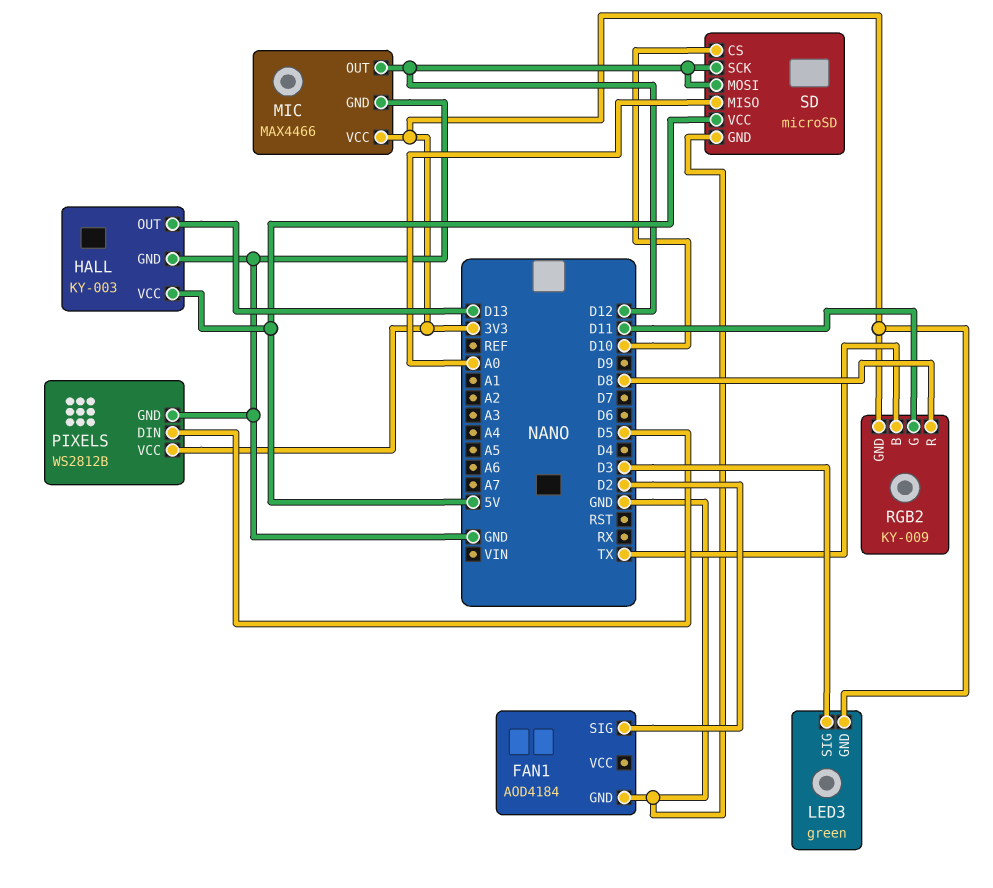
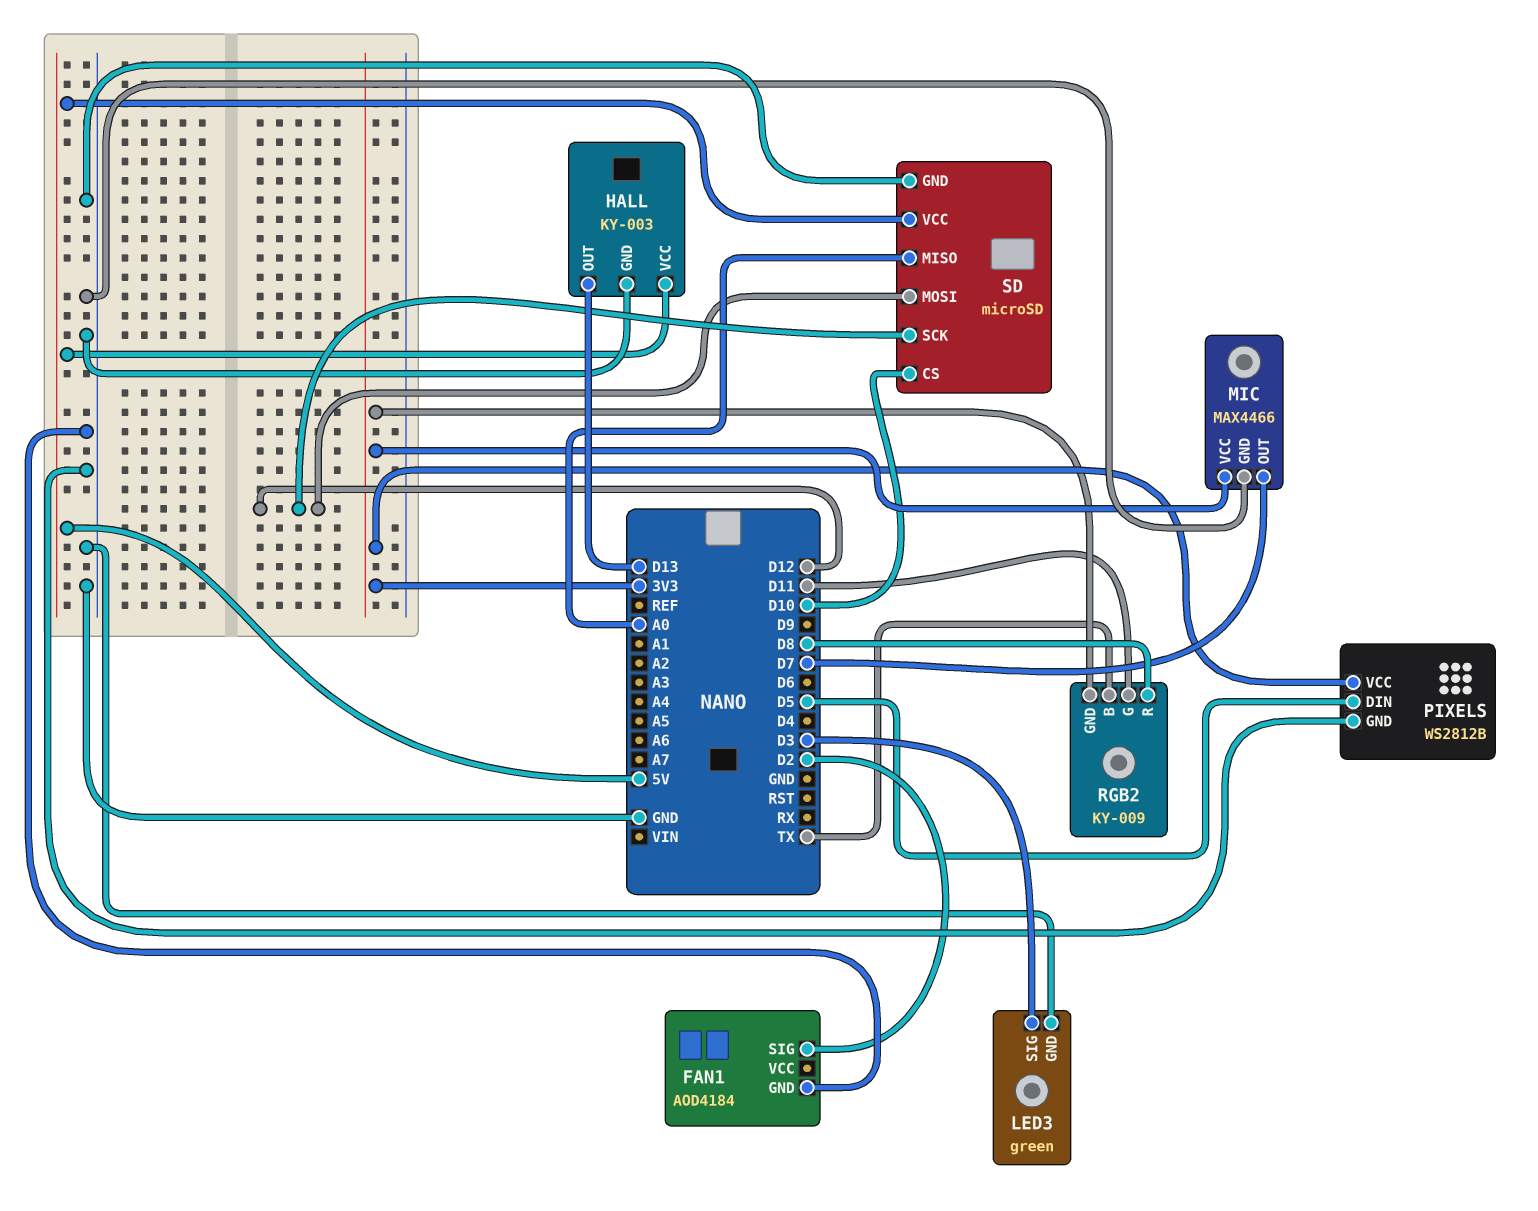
LED3 pin GND: 3V3 -> GND
MIC pin OUT: D12 -> D7

